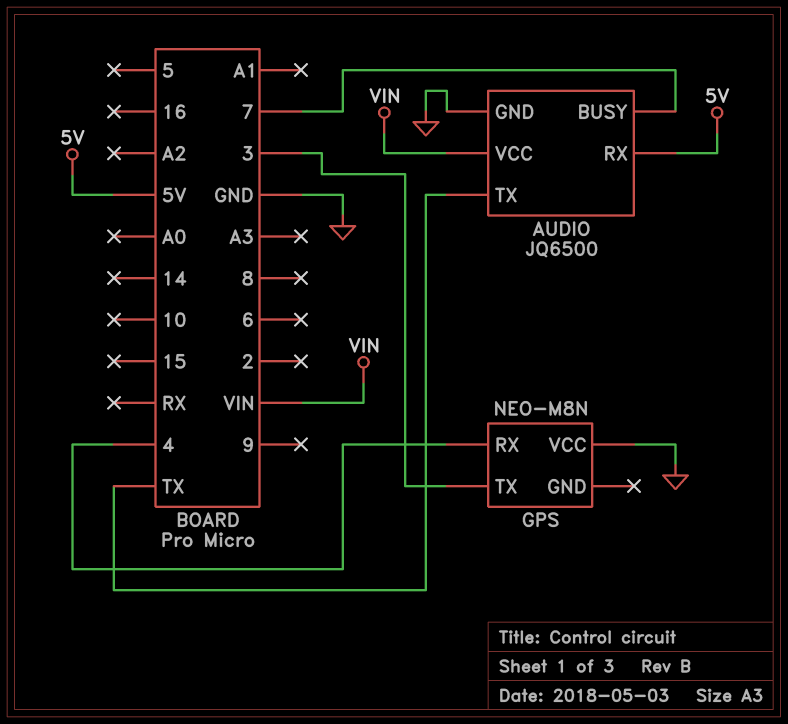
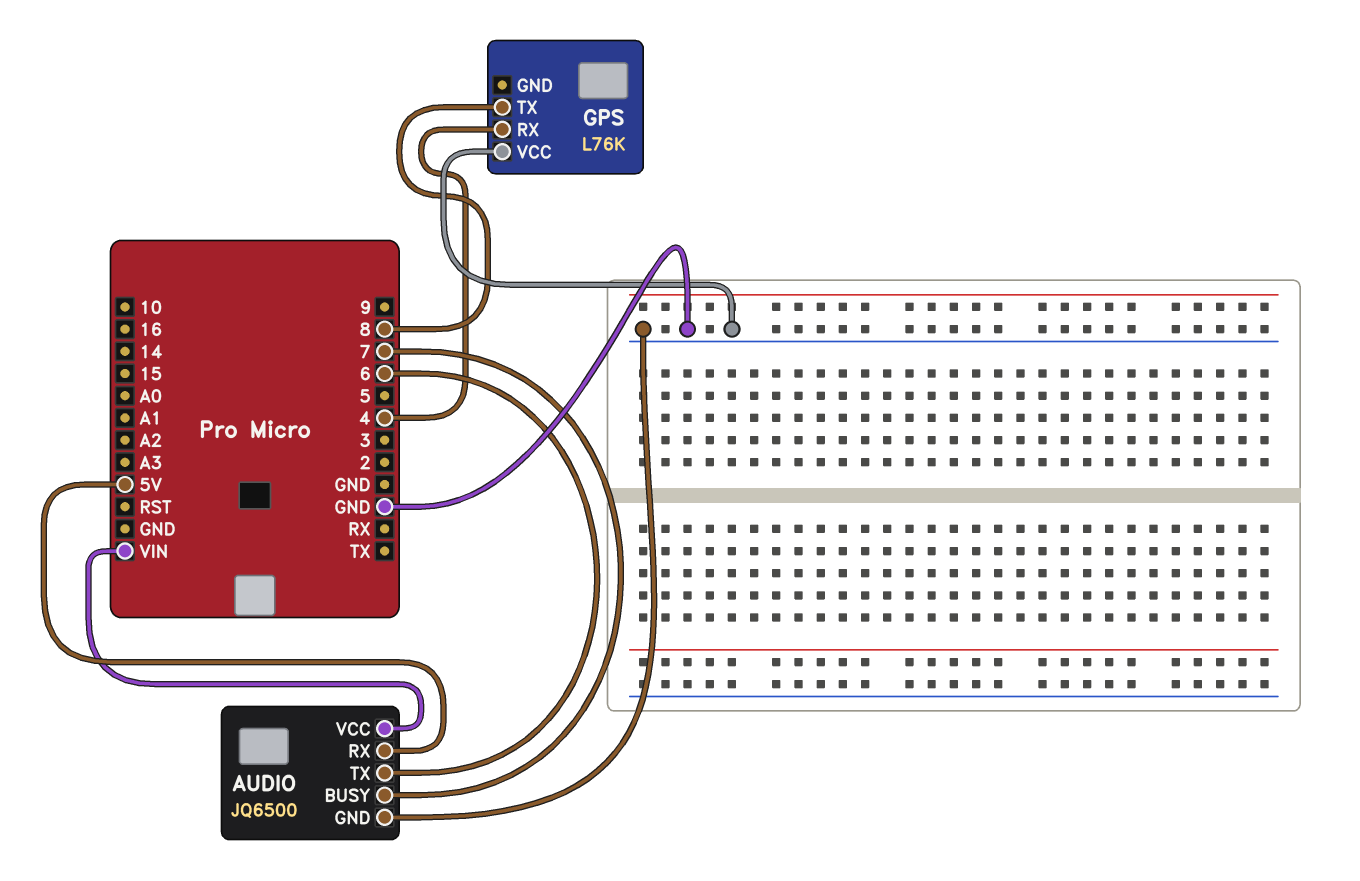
AUDIO pin TX: TX -> 6
GPS: NEO-M8N -> L76K
GPS pin TX: 3 -> 8

